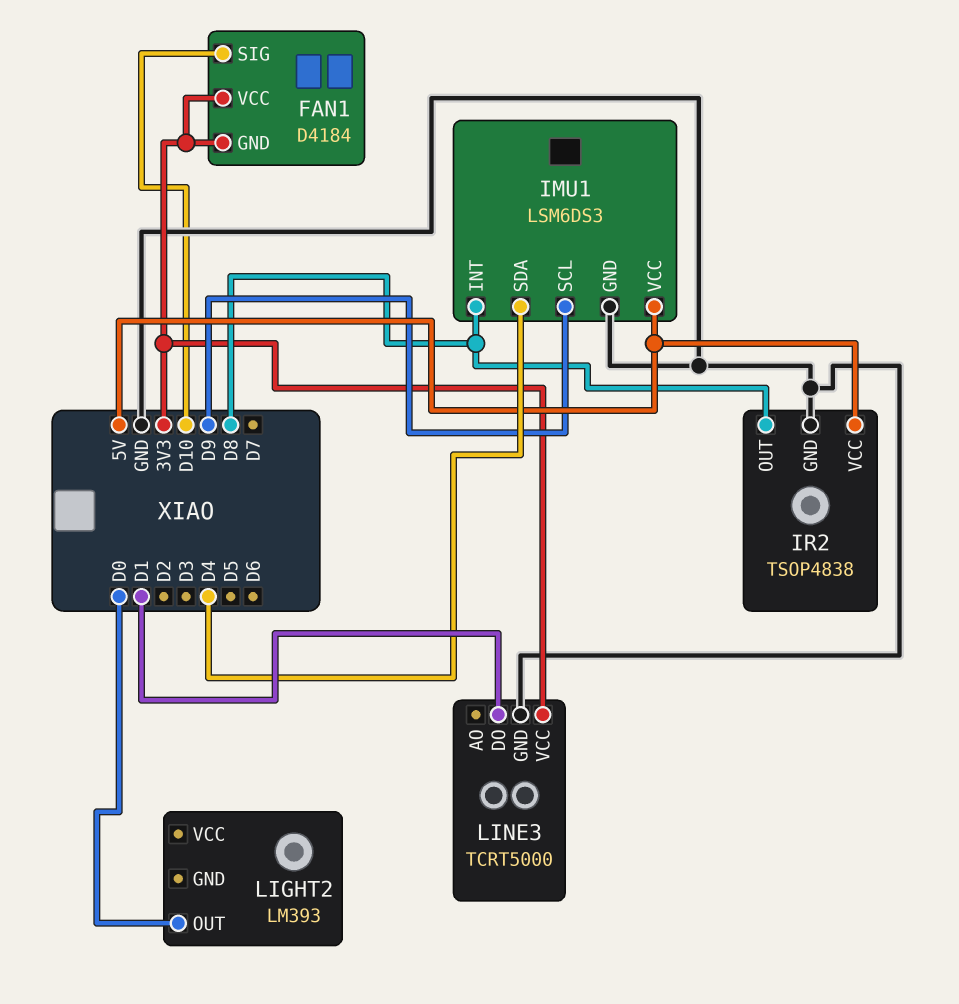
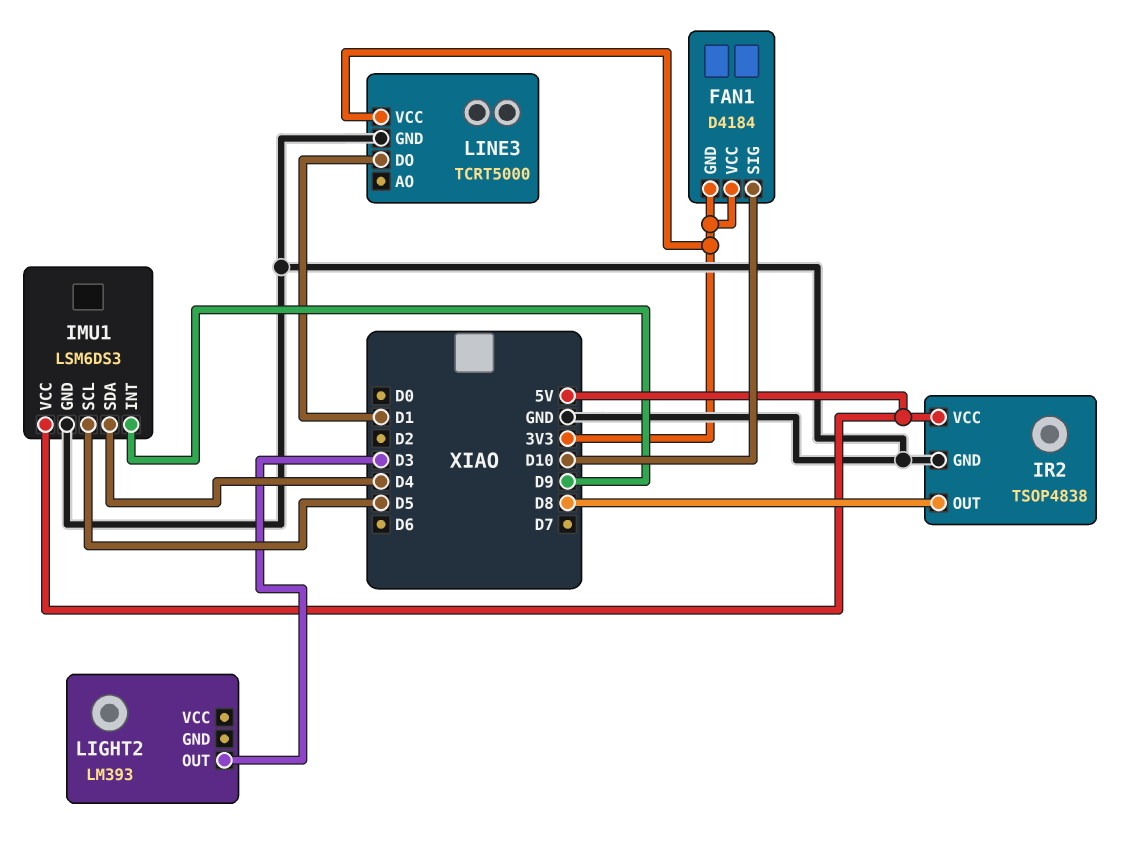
IMU1 pin INT: D8 -> D9
IMU1 pin SCL: D9 -> D5
LIGHT2 pin OUT: D0 -> D3

